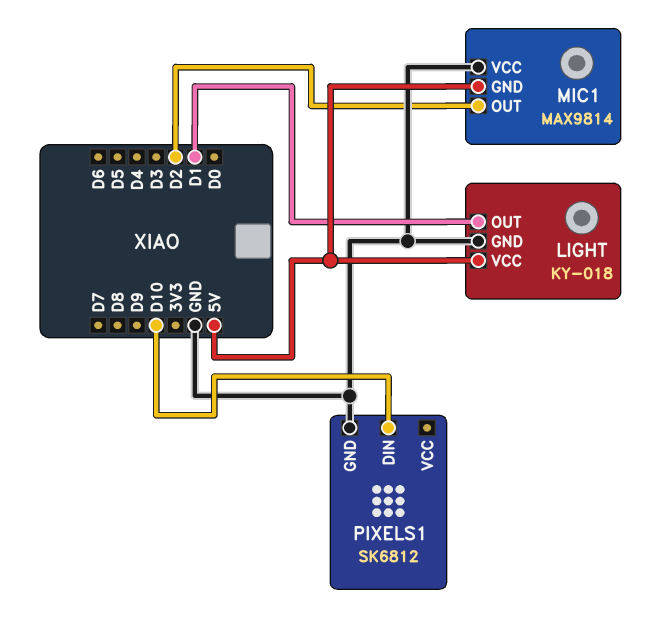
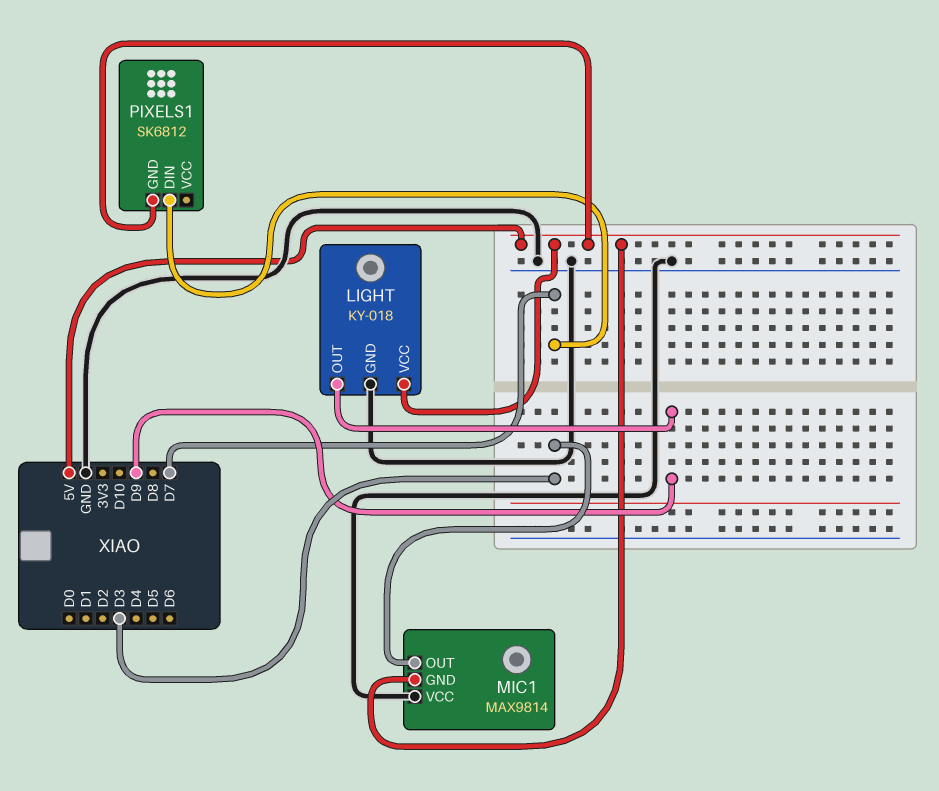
LIGHT pin OUT: D1 -> D9
MIC1 pin OUT: D2 -> D3
PIXELS1 pin DIN: D10 -> D7
PIXELS1 pin GND: GND -> 5V

